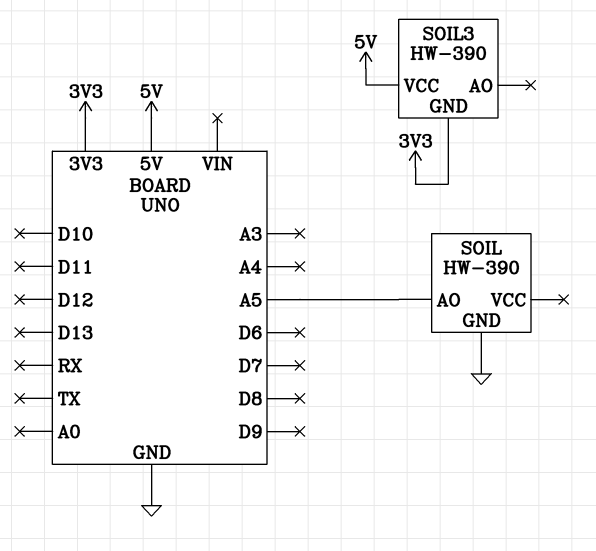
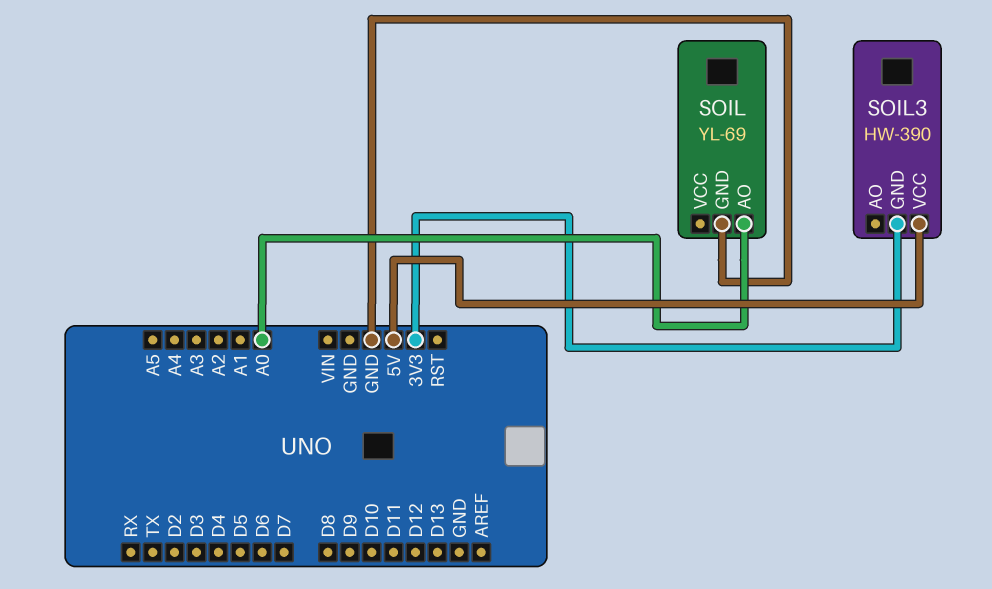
SOIL: HW-390 -> YL-69
SOIL pin AO: A5 -> A0

